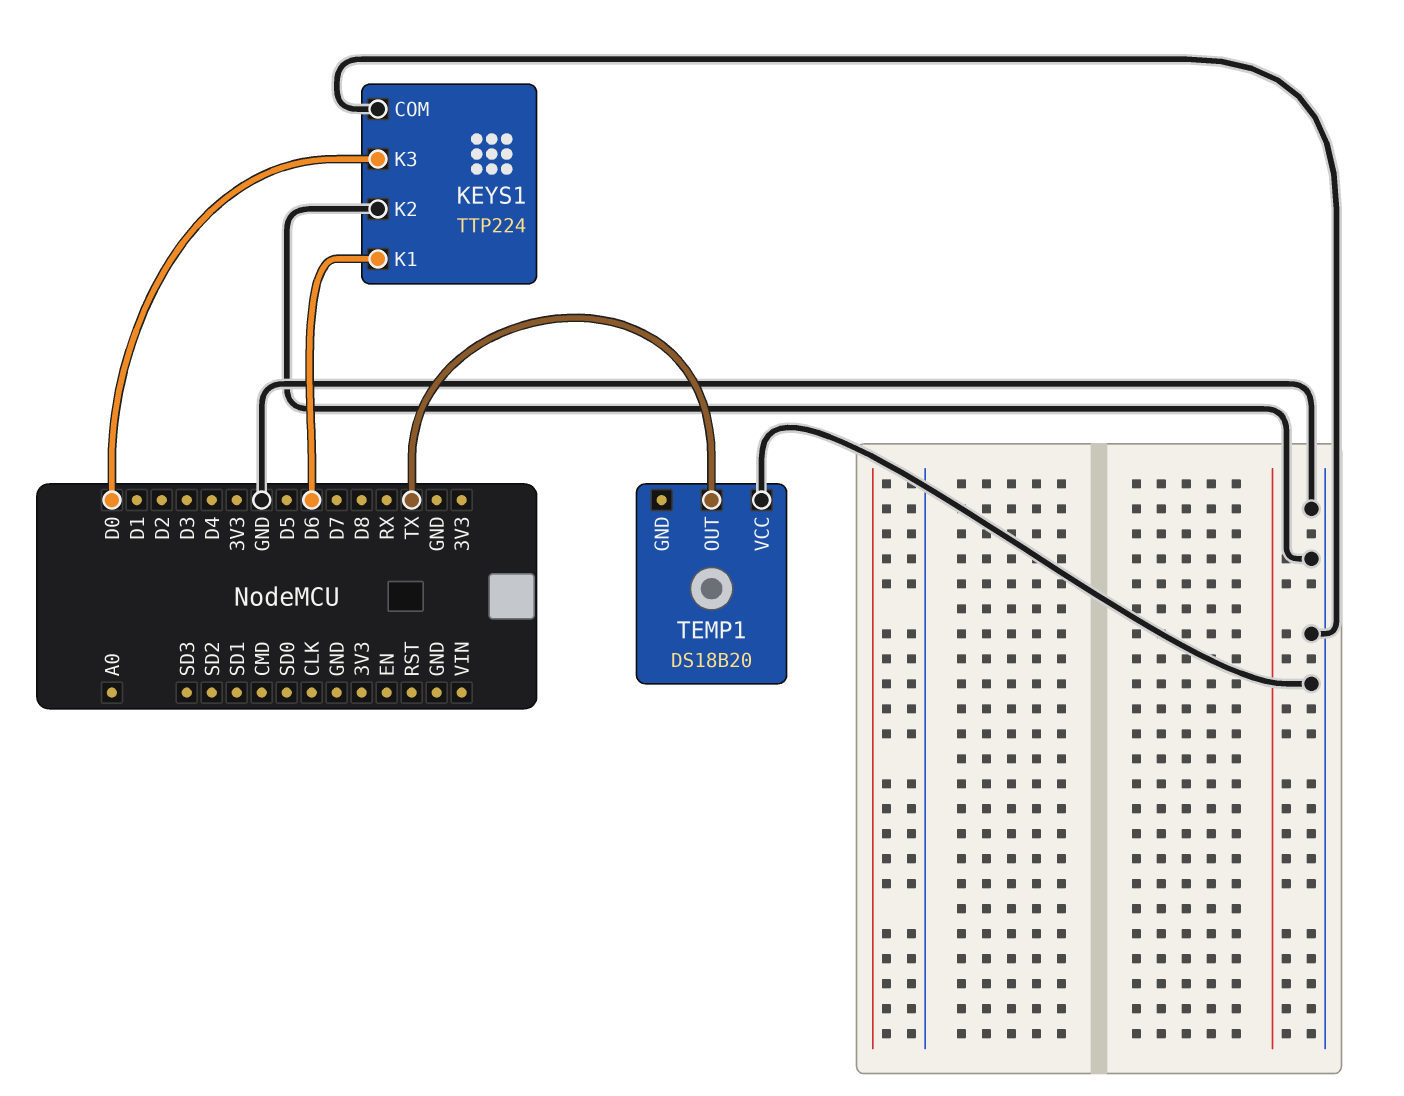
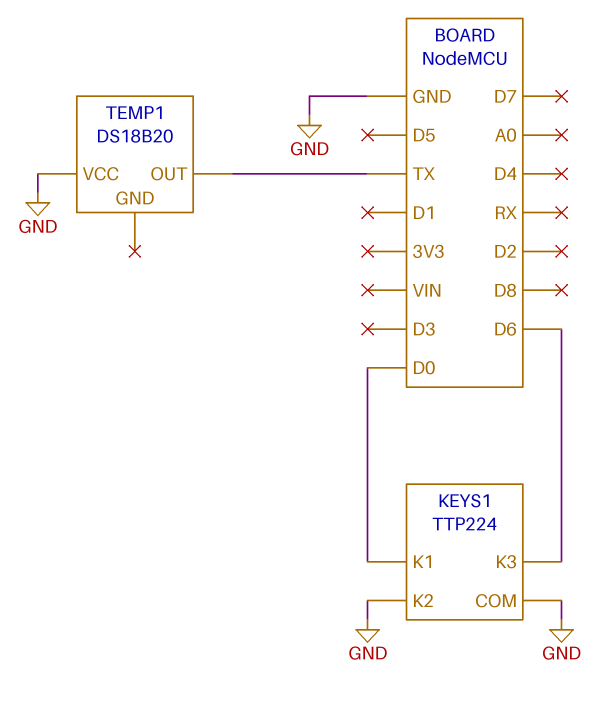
KEYS1 pin K1: D6 -> D0
KEYS1 pin K3: D0 -> D6

